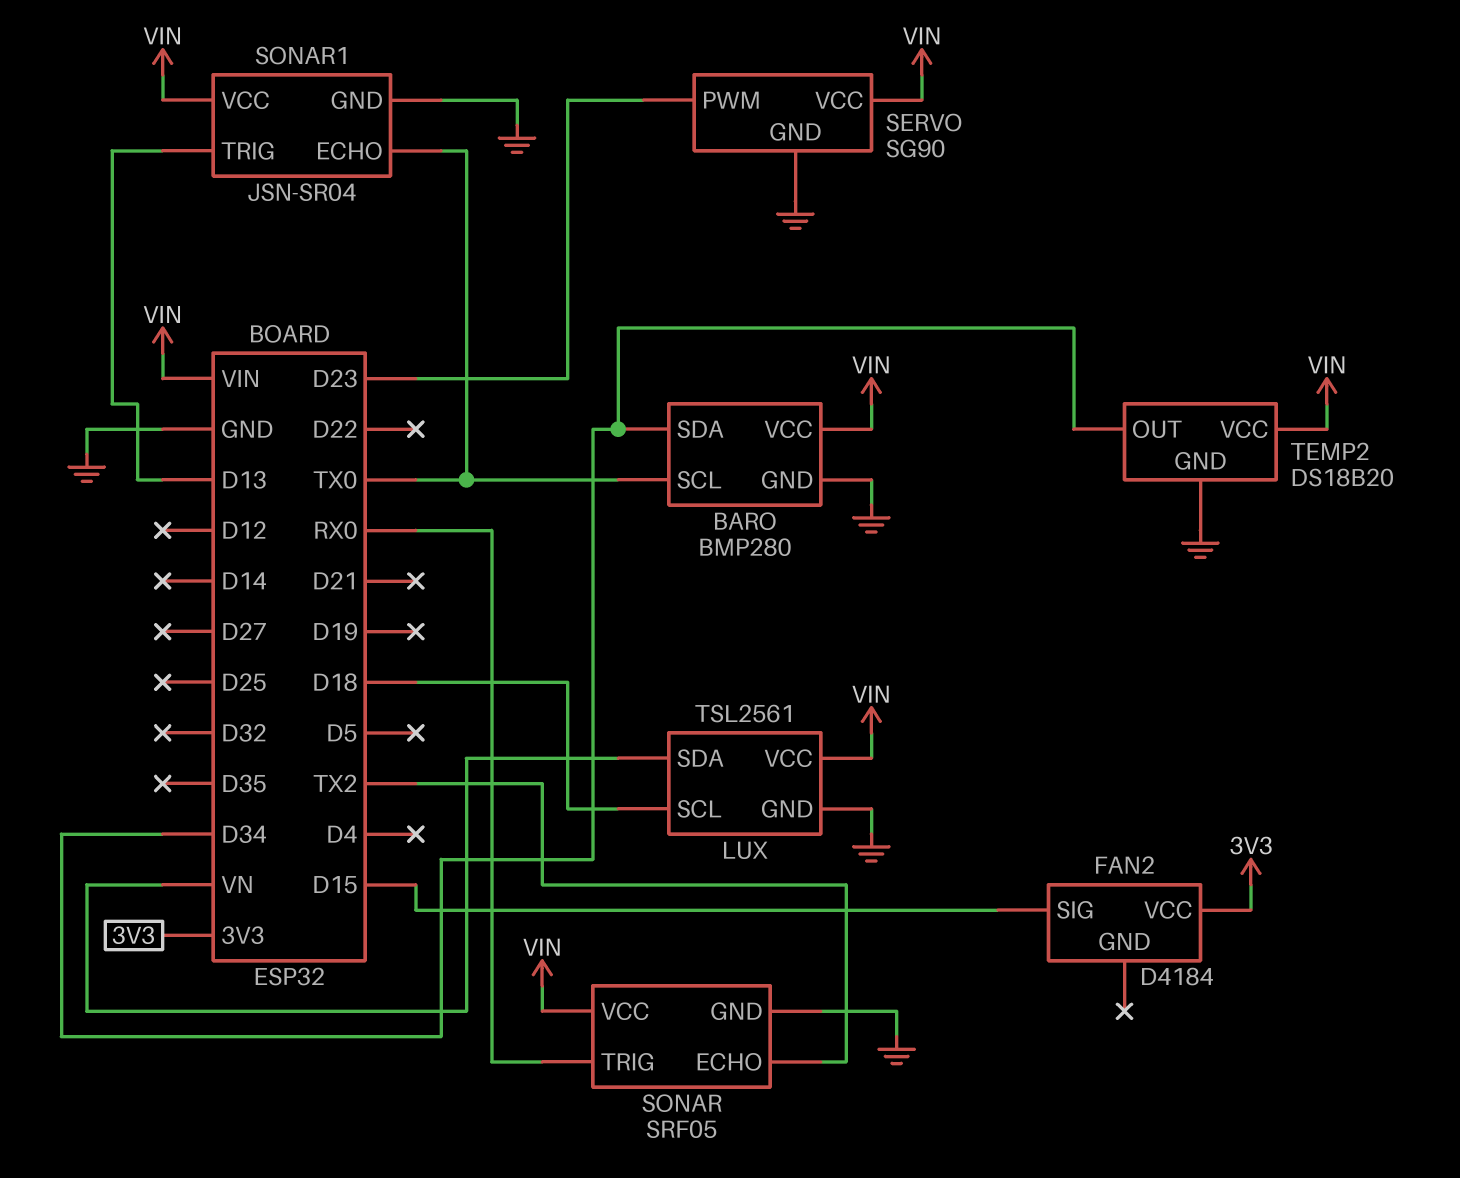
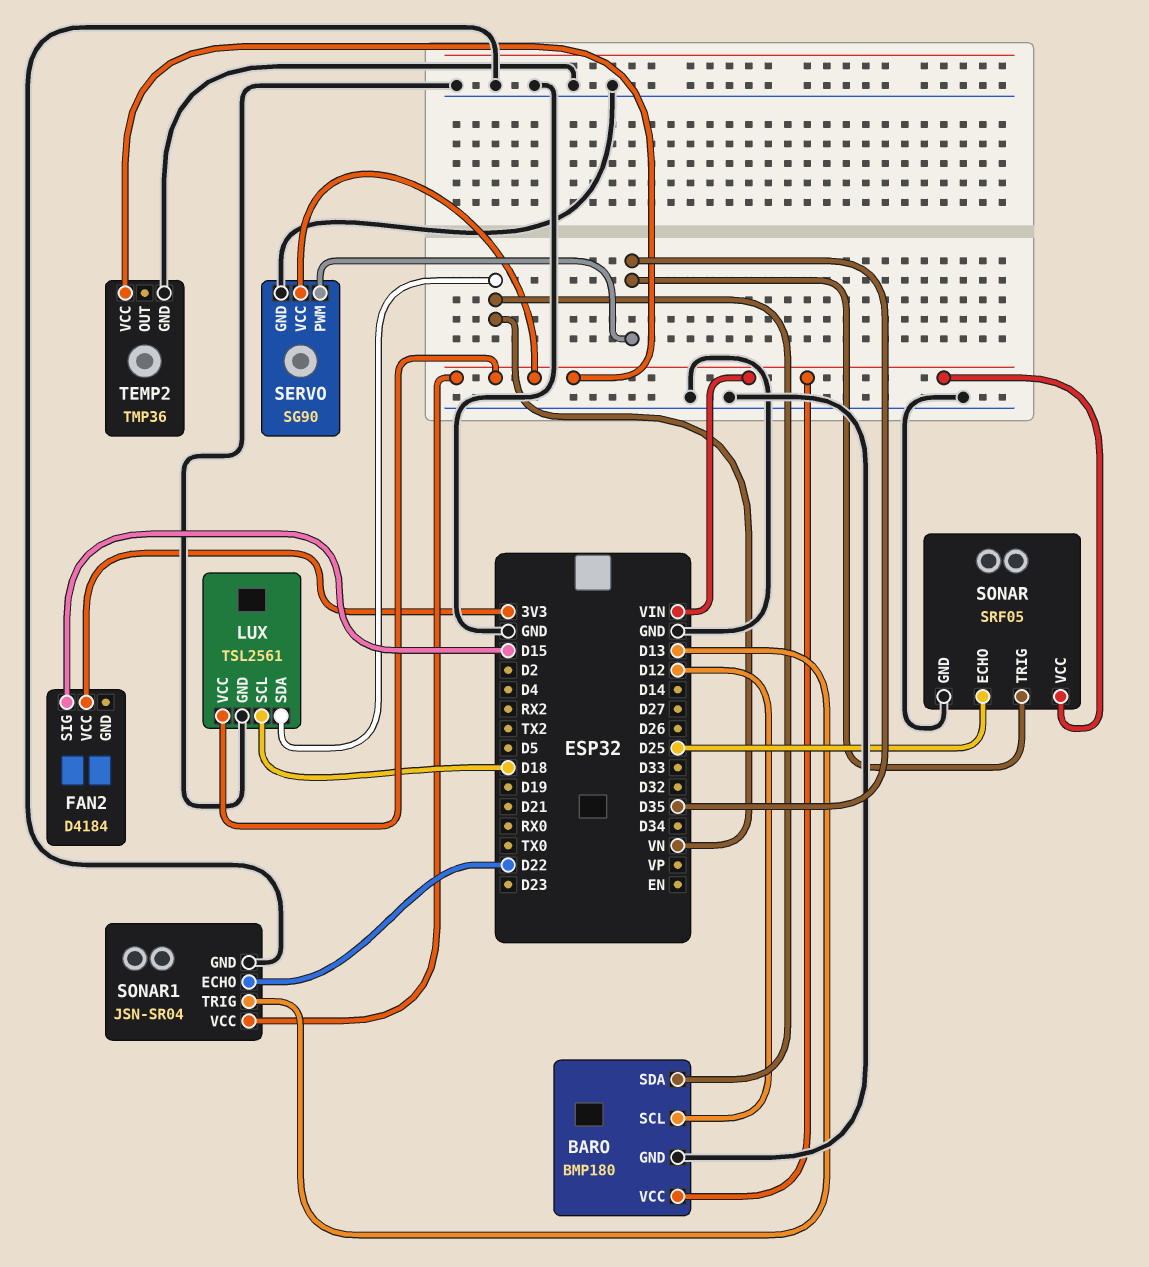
BARO: BMP280 -> BMP180
BARO pin SCL: TX0 -> D12
BARO pin SDA: D34 -> VN
SERVO pin PWM: D23 -> D35
SONAR pin ECHO: TX2 -> D25
SONAR pin TRIG: RX0 -> D35
SONAR1 pin ECHO: TX0 -> D22
TEMP2: DS18B20 -> TMP36
TEMP2 pin OUT: D34 -> none

